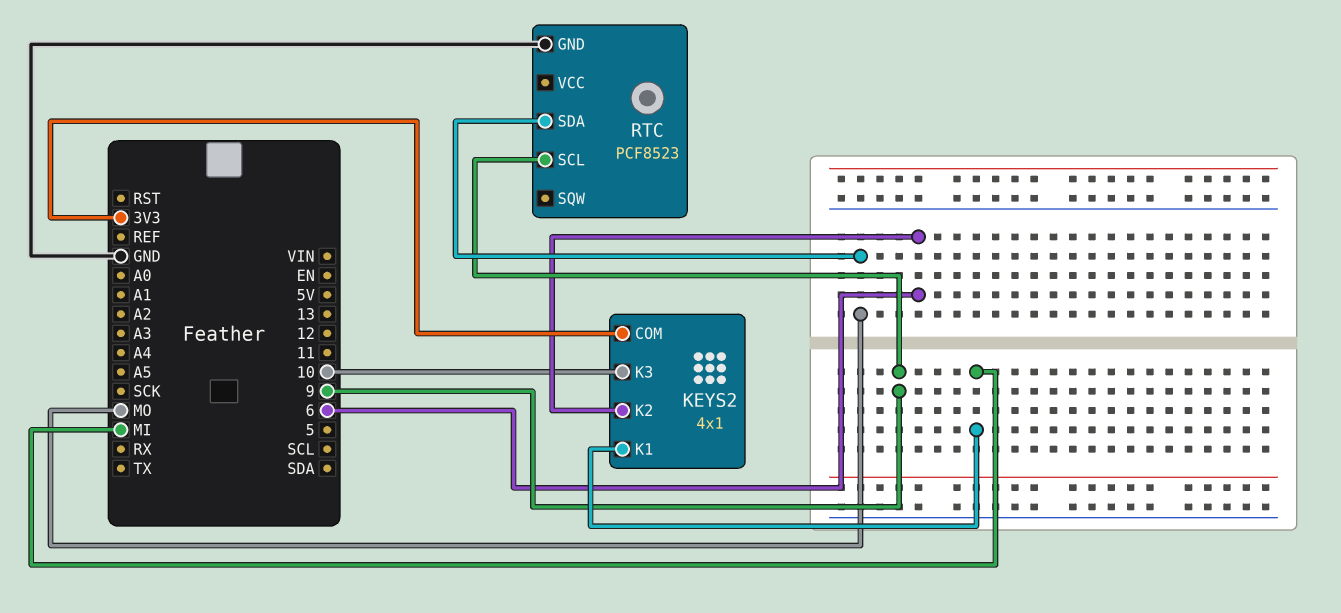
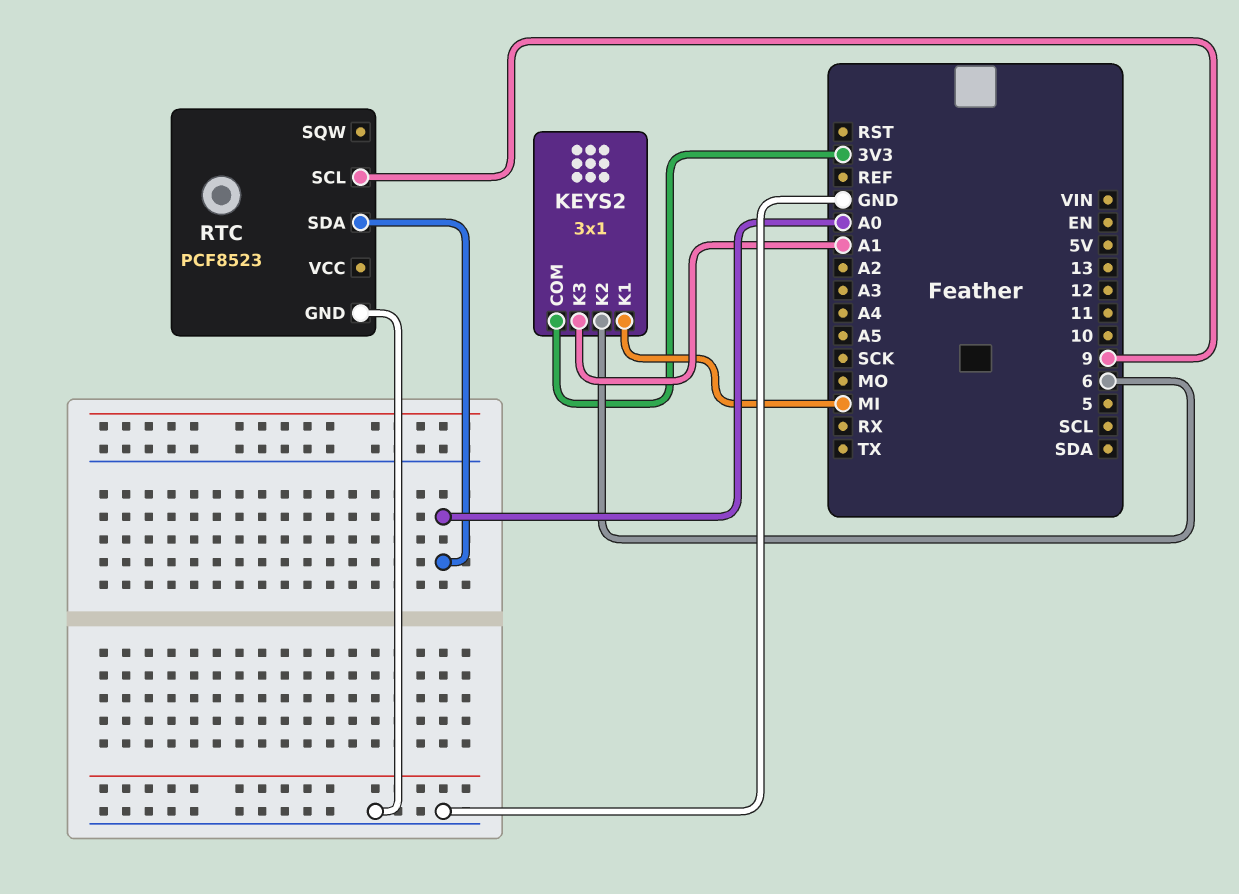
KEYS2: 4x1 -> 3x1
KEYS2 pin K3: 10 -> A1
RTC pin SDA: MO -> A0

